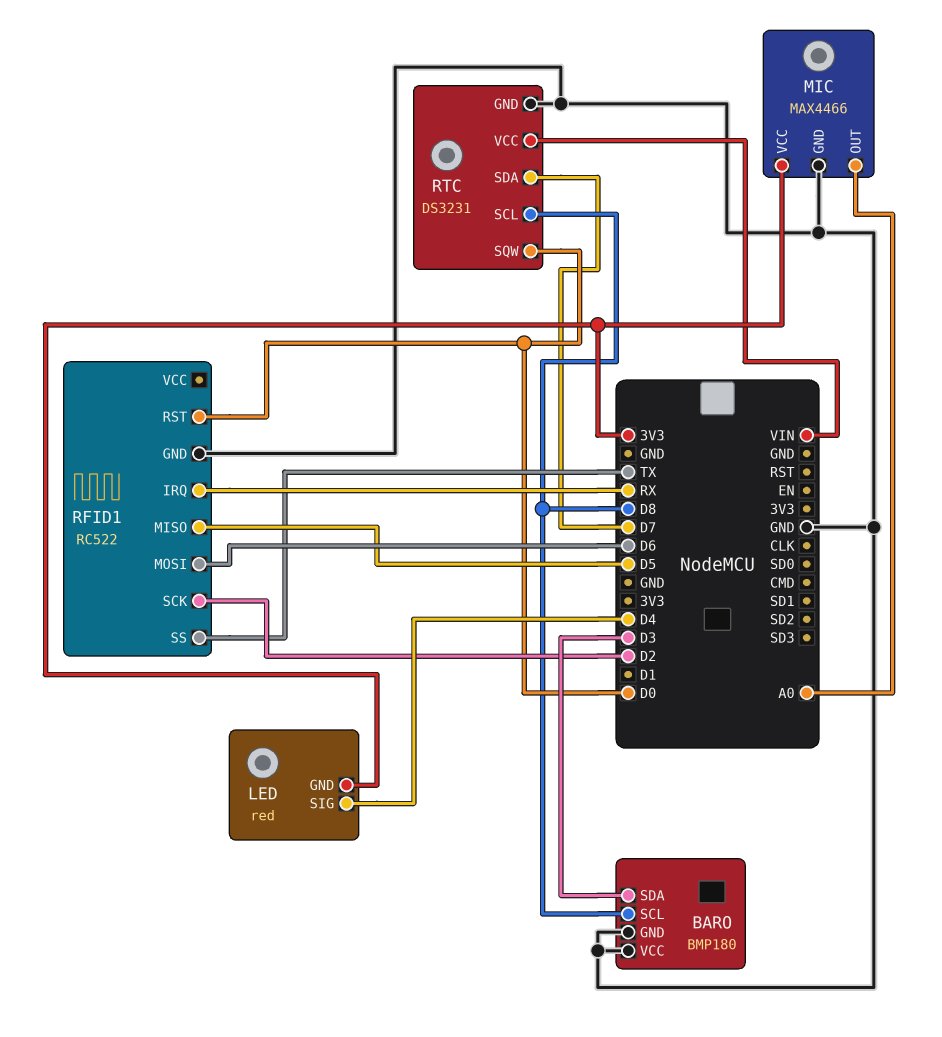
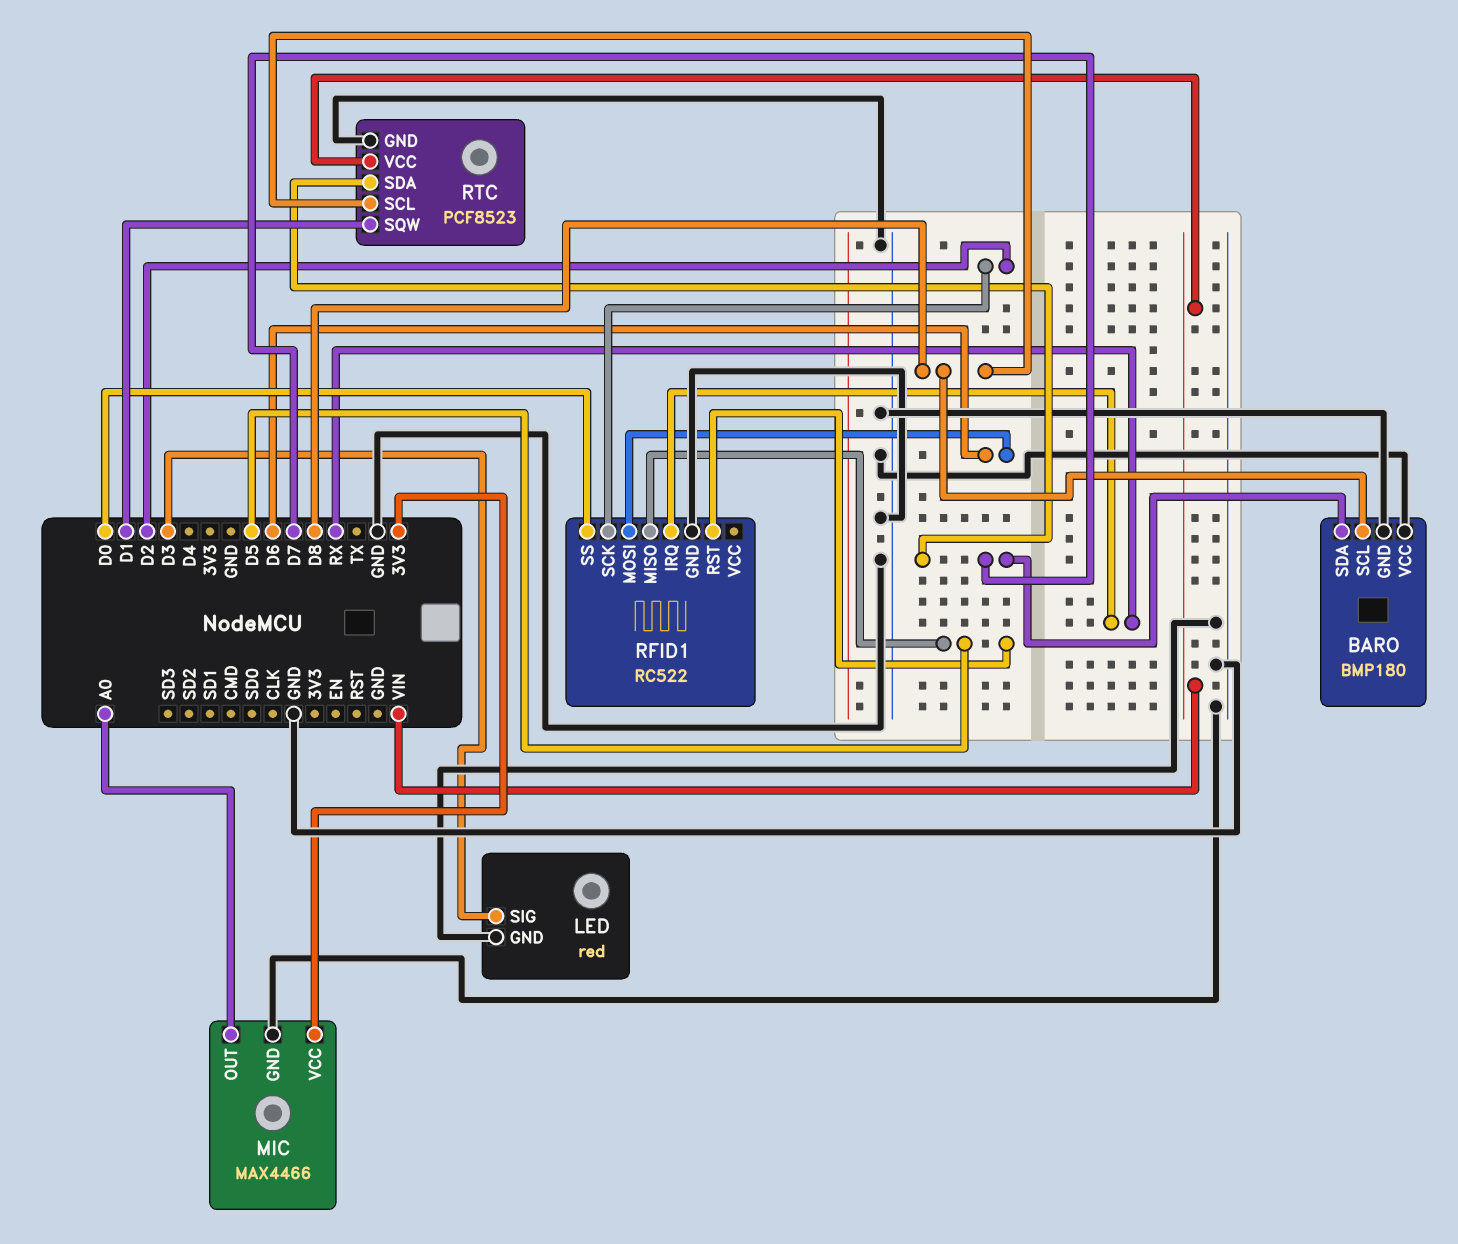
BARO pin SDA: D3 -> D7
LED pin GND: 3V3 -> GND
LED pin SIG: D4 -> D3
RFID1 pin RST: D0 -> D5
RFID1 pin SS: TX -> D0
RTC: DS3231 -> PCF8523
RTC pin SQW: D0 -> D1

